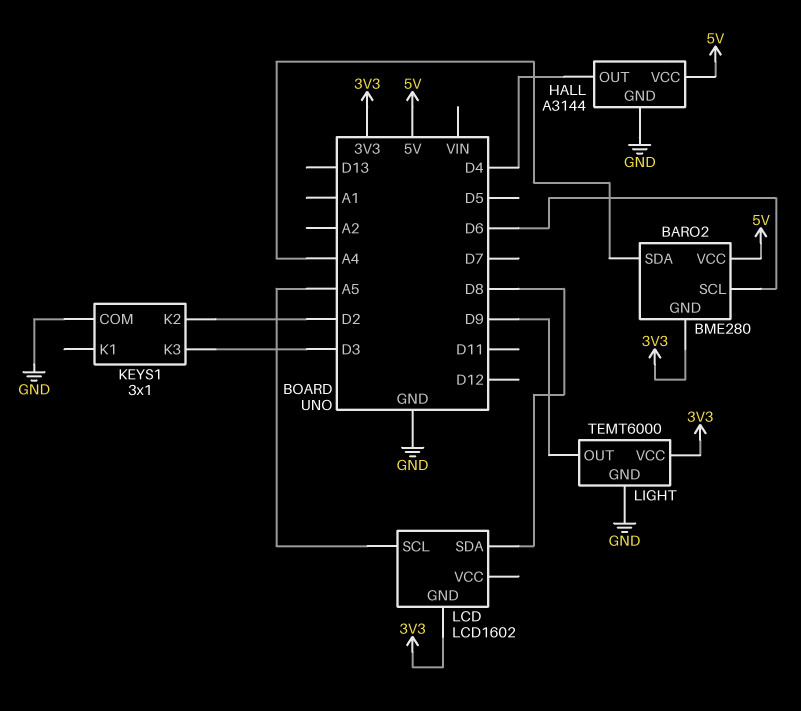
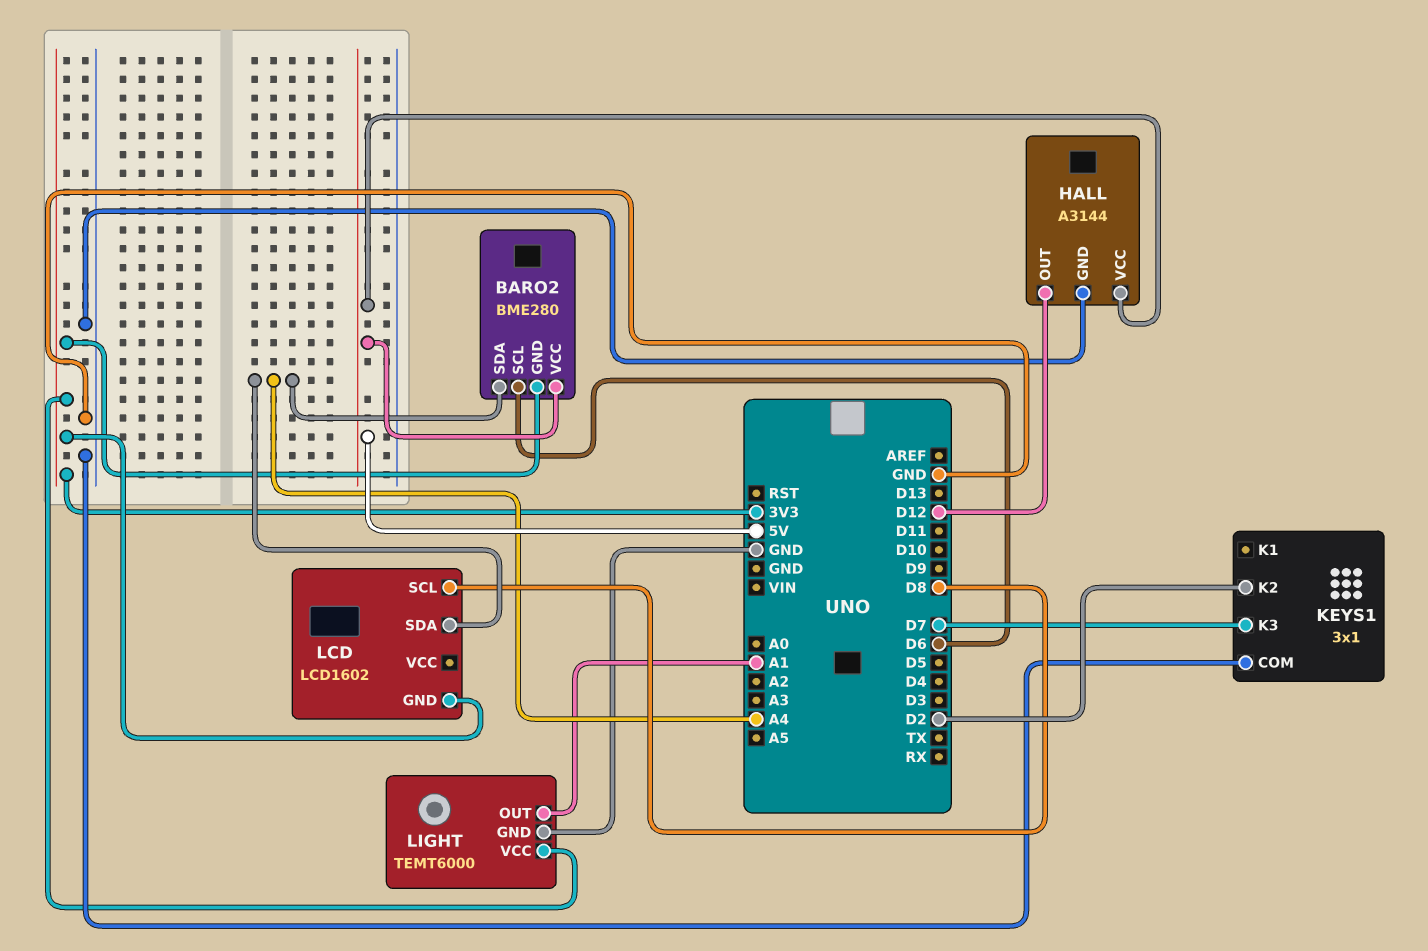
HALL pin OUT: D4 -> D12
KEYS1 pin K3: D3 -> D7
LCD pin SCL: A5 -> D8
LCD pin SDA: D8 -> A4
LIGHT pin OUT: D9 -> A1

